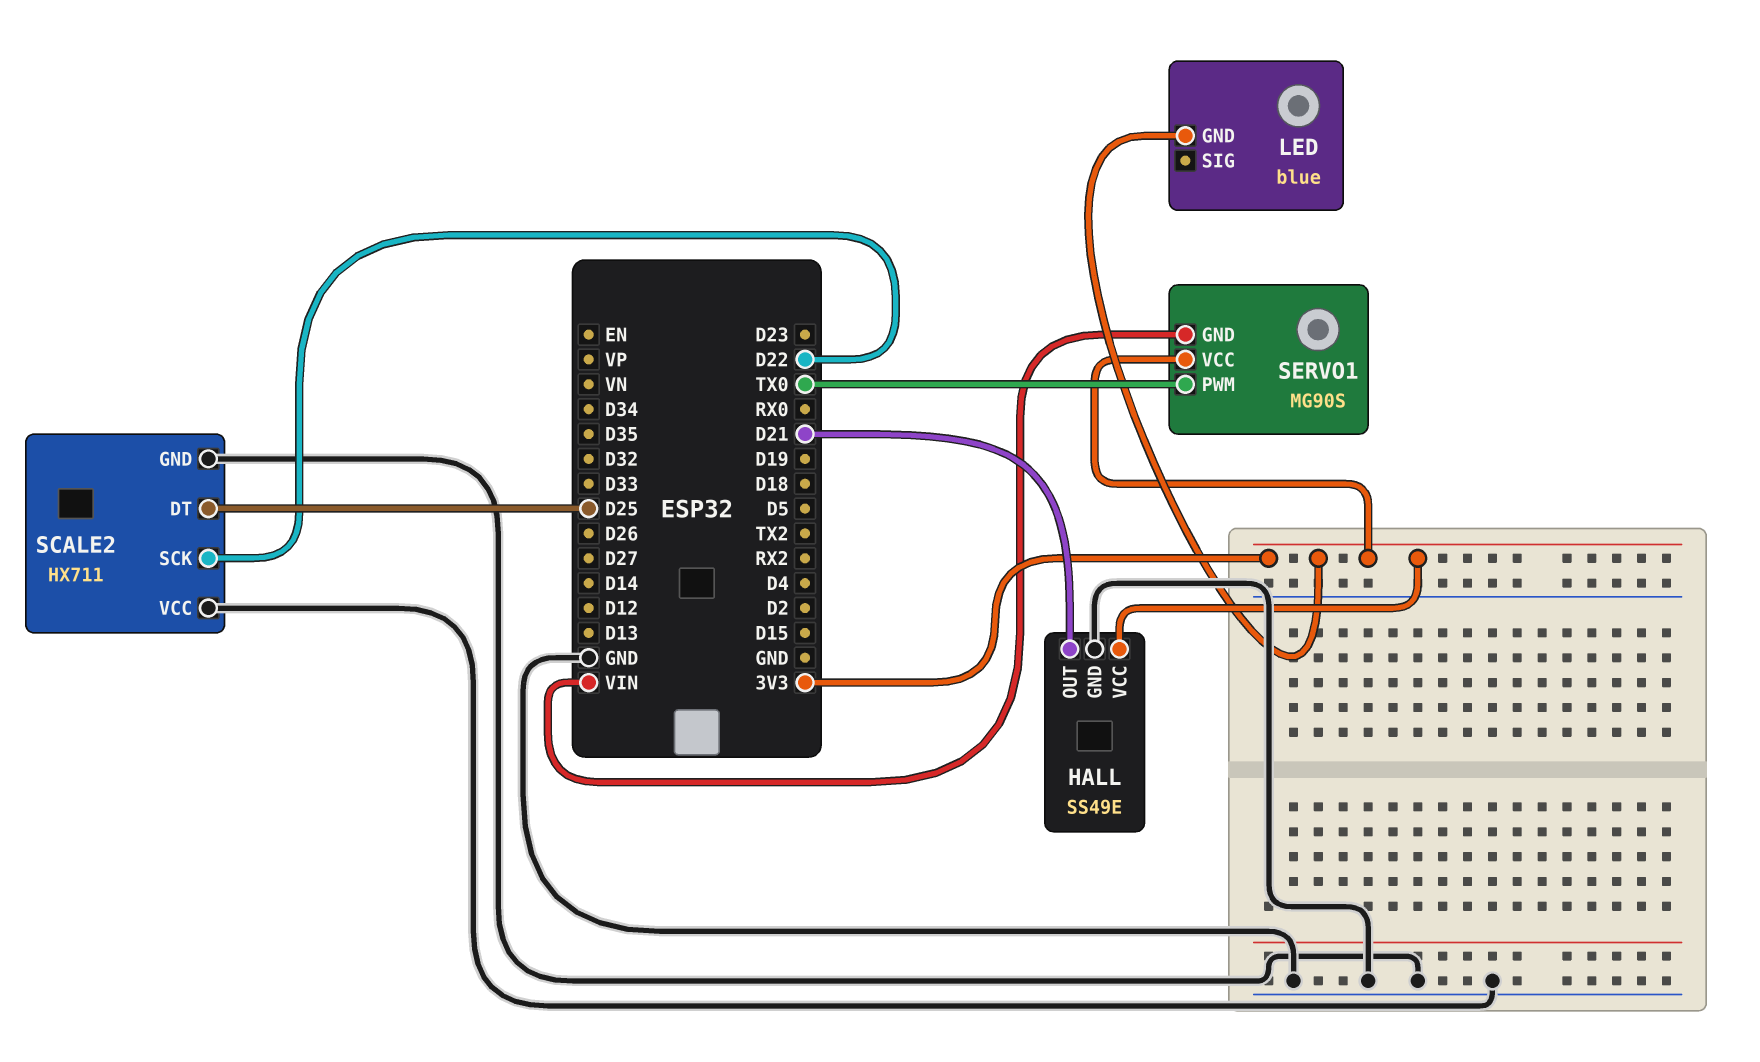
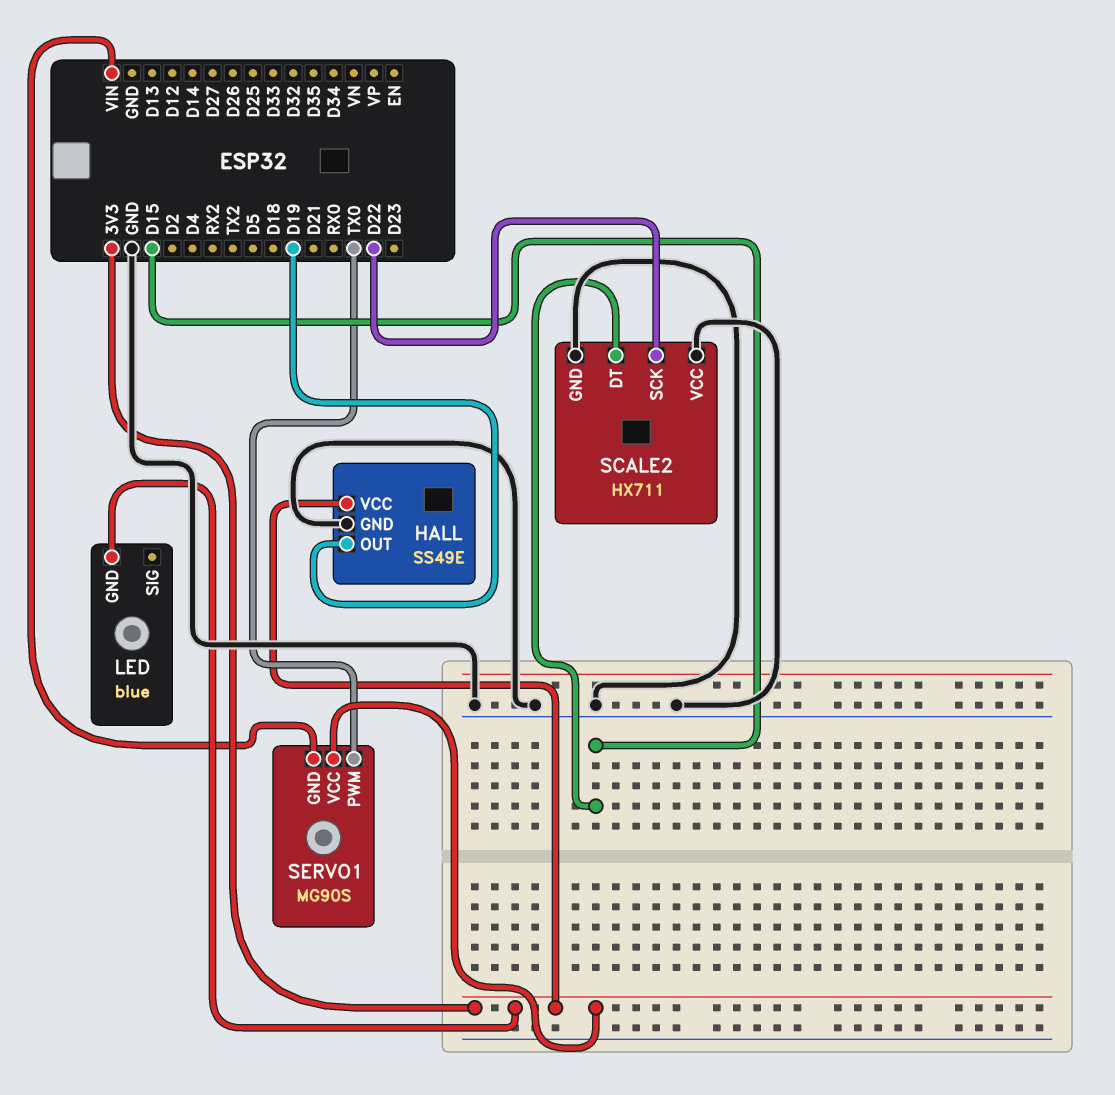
HALL pin OUT: D21 -> D19
SCALE2 pin DT: D25 -> D15

